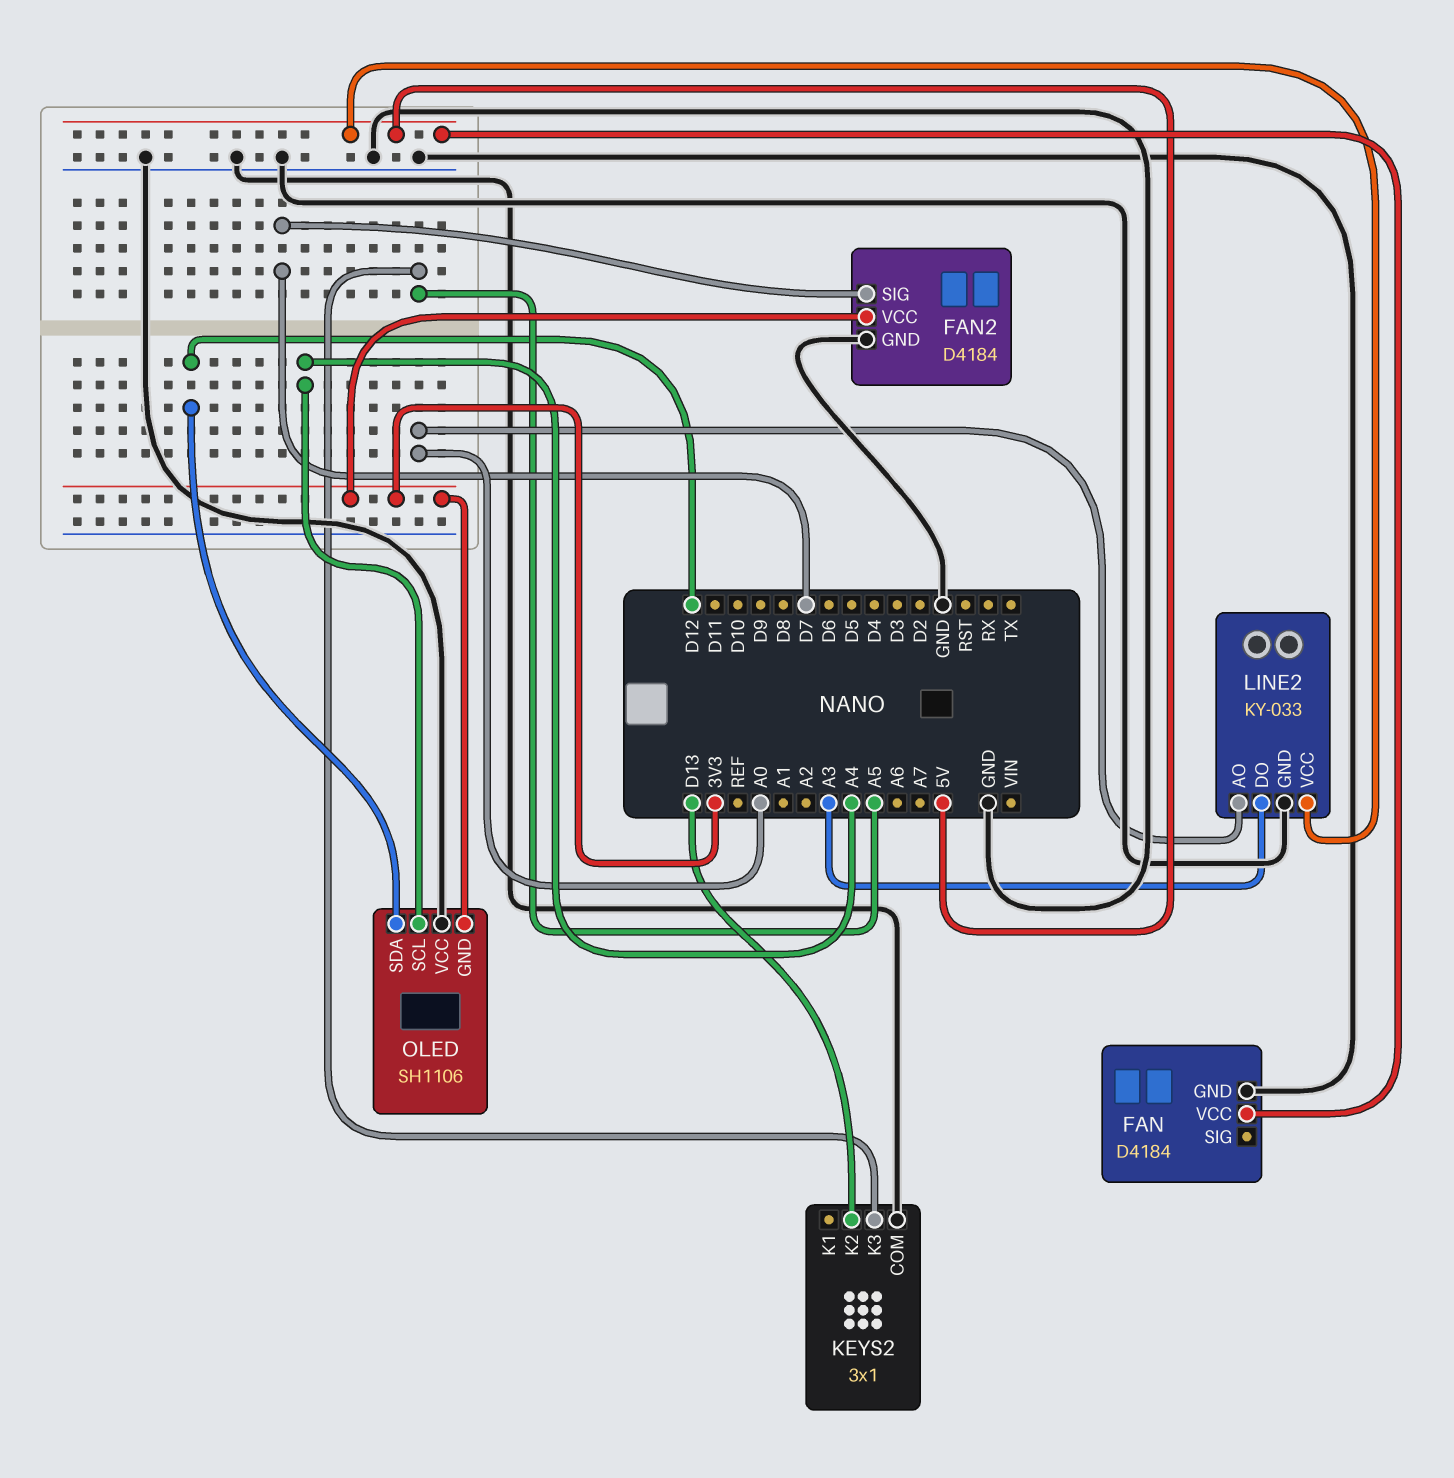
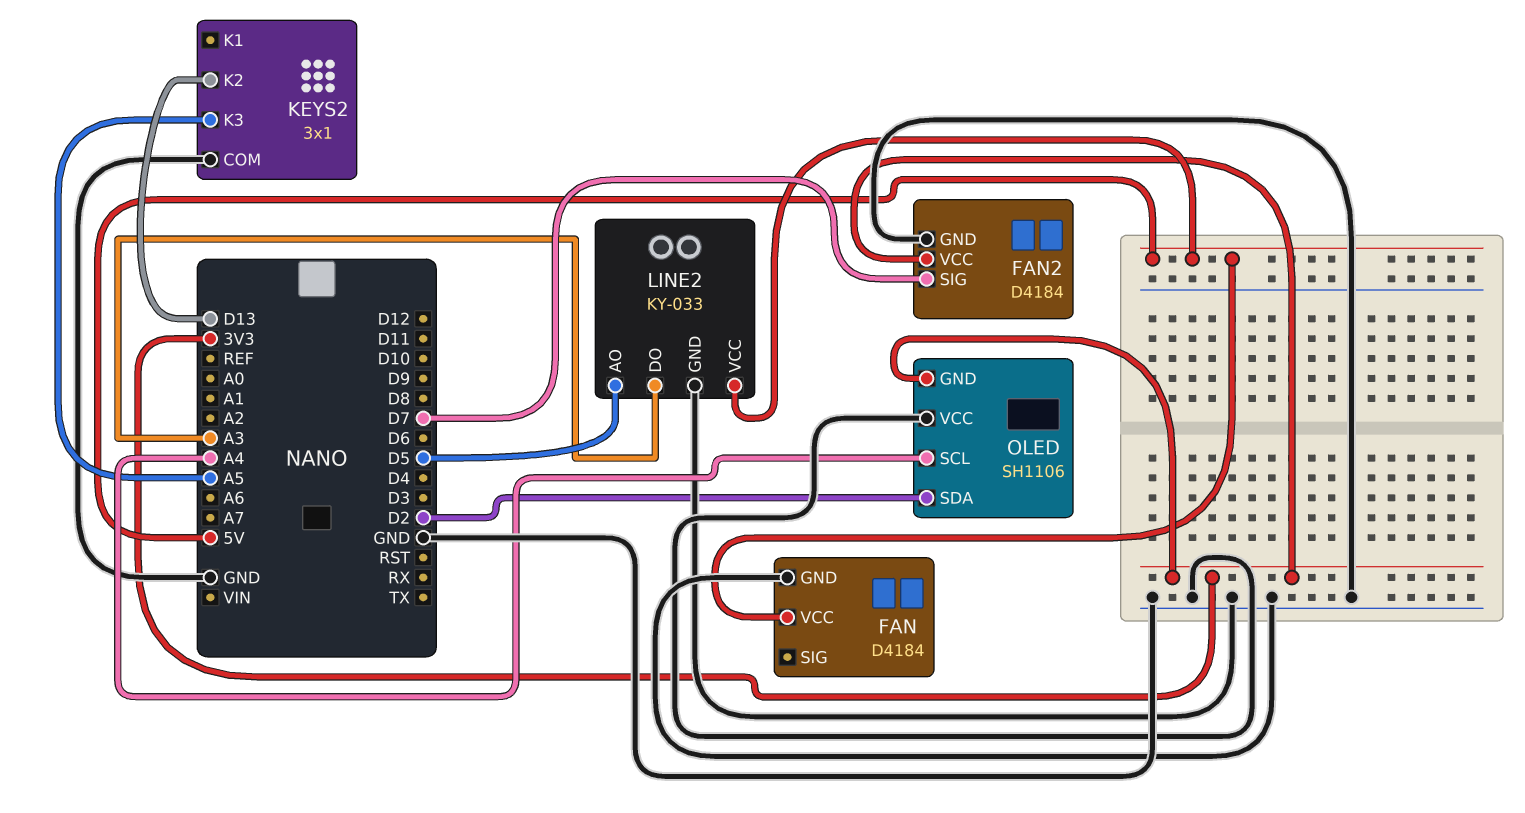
LINE2 pin AO: A0 -> D5
OLED pin SDA: D12 -> D2

